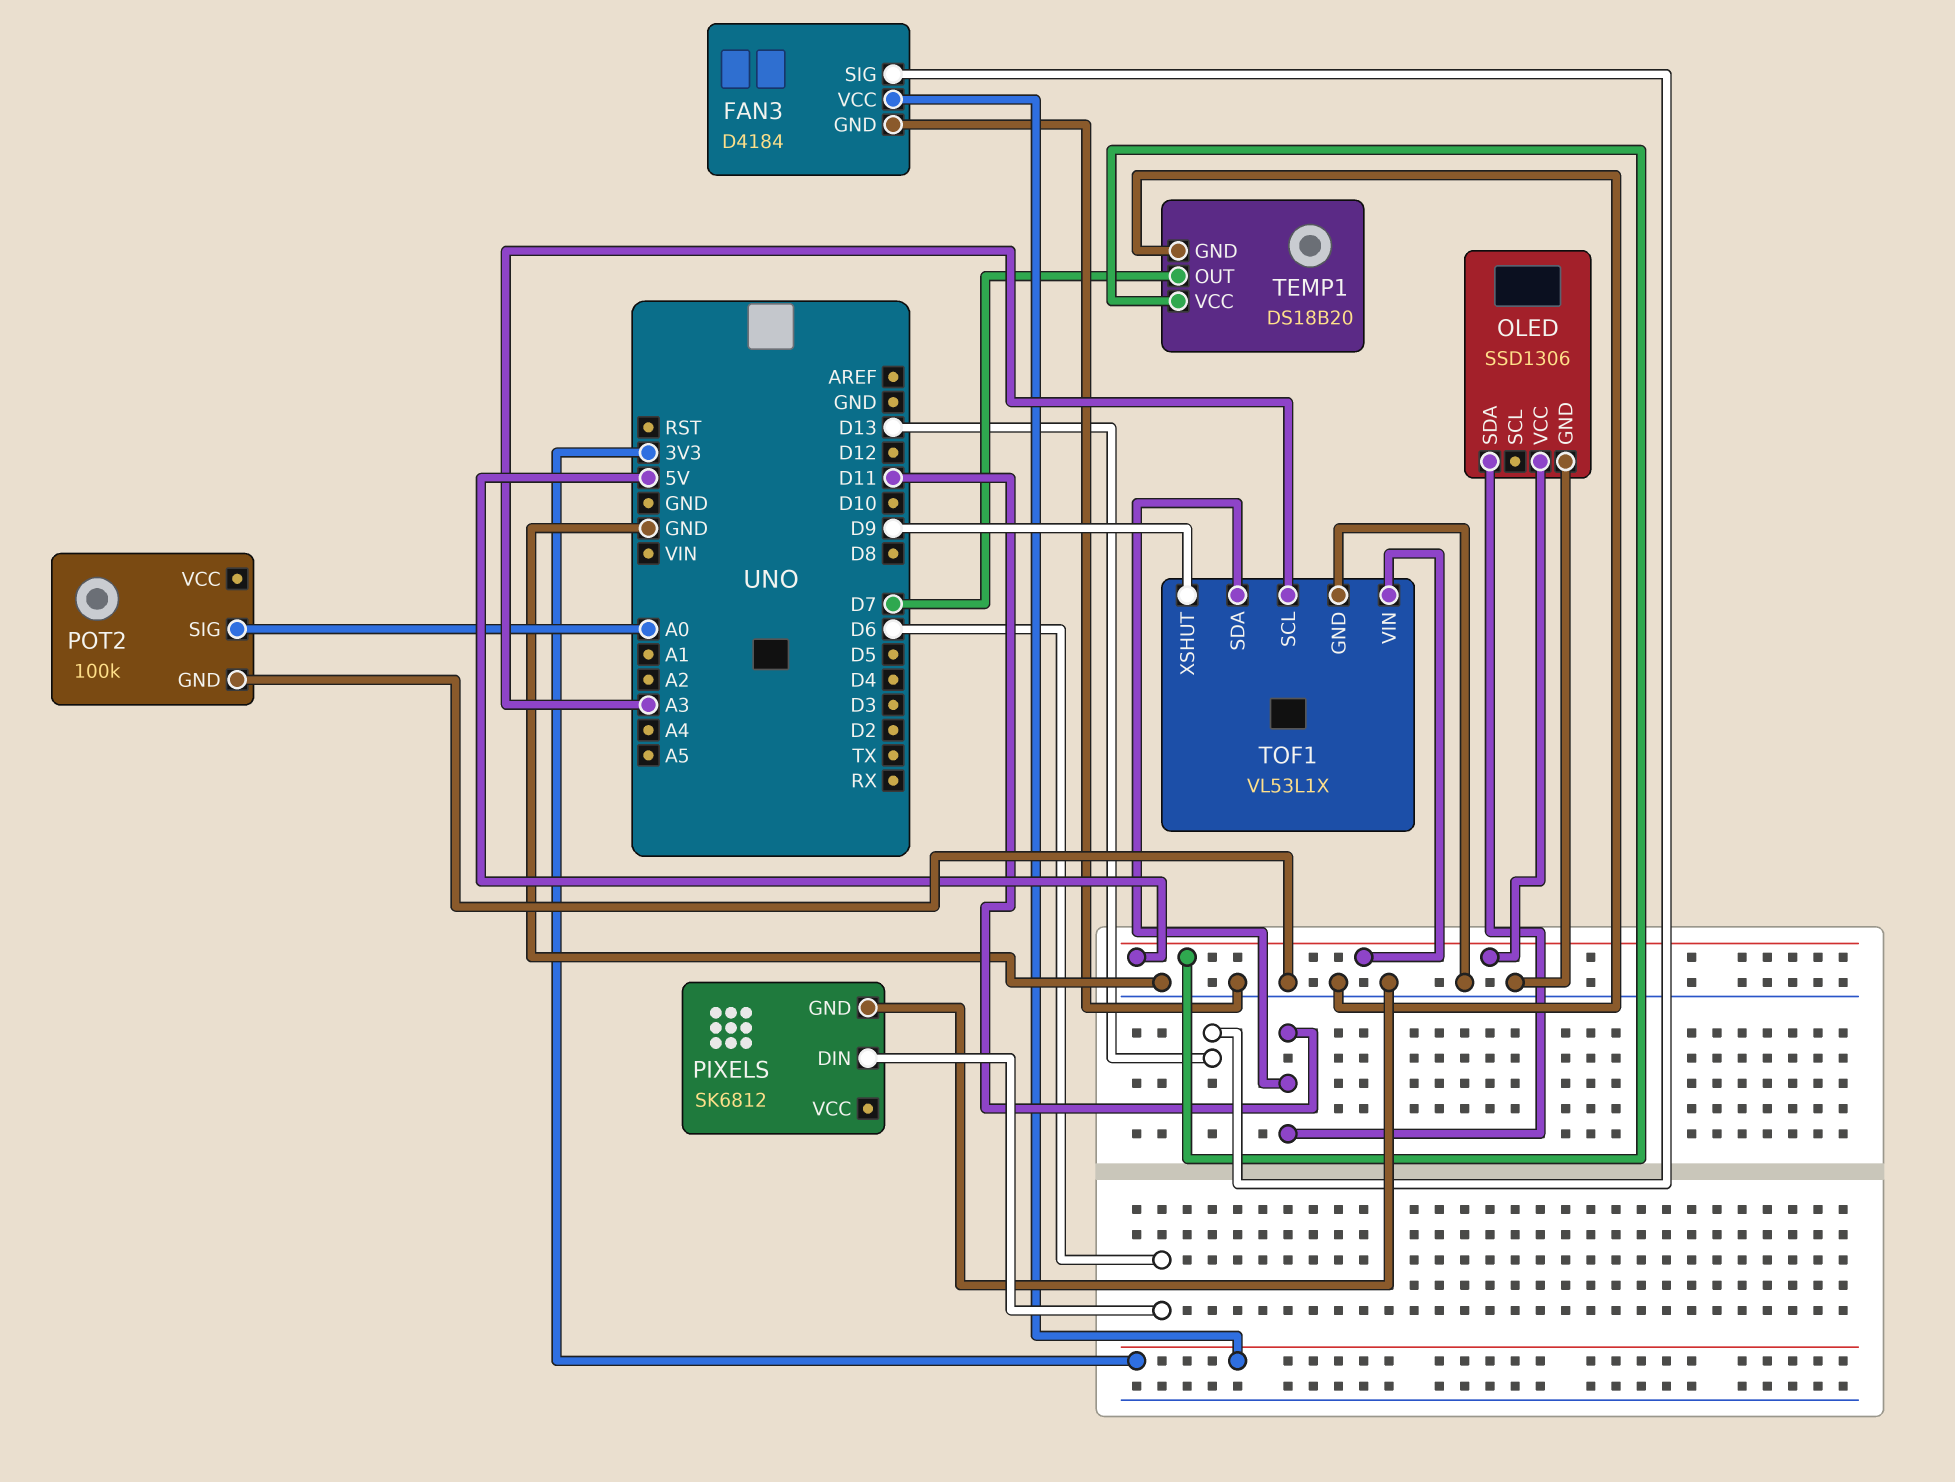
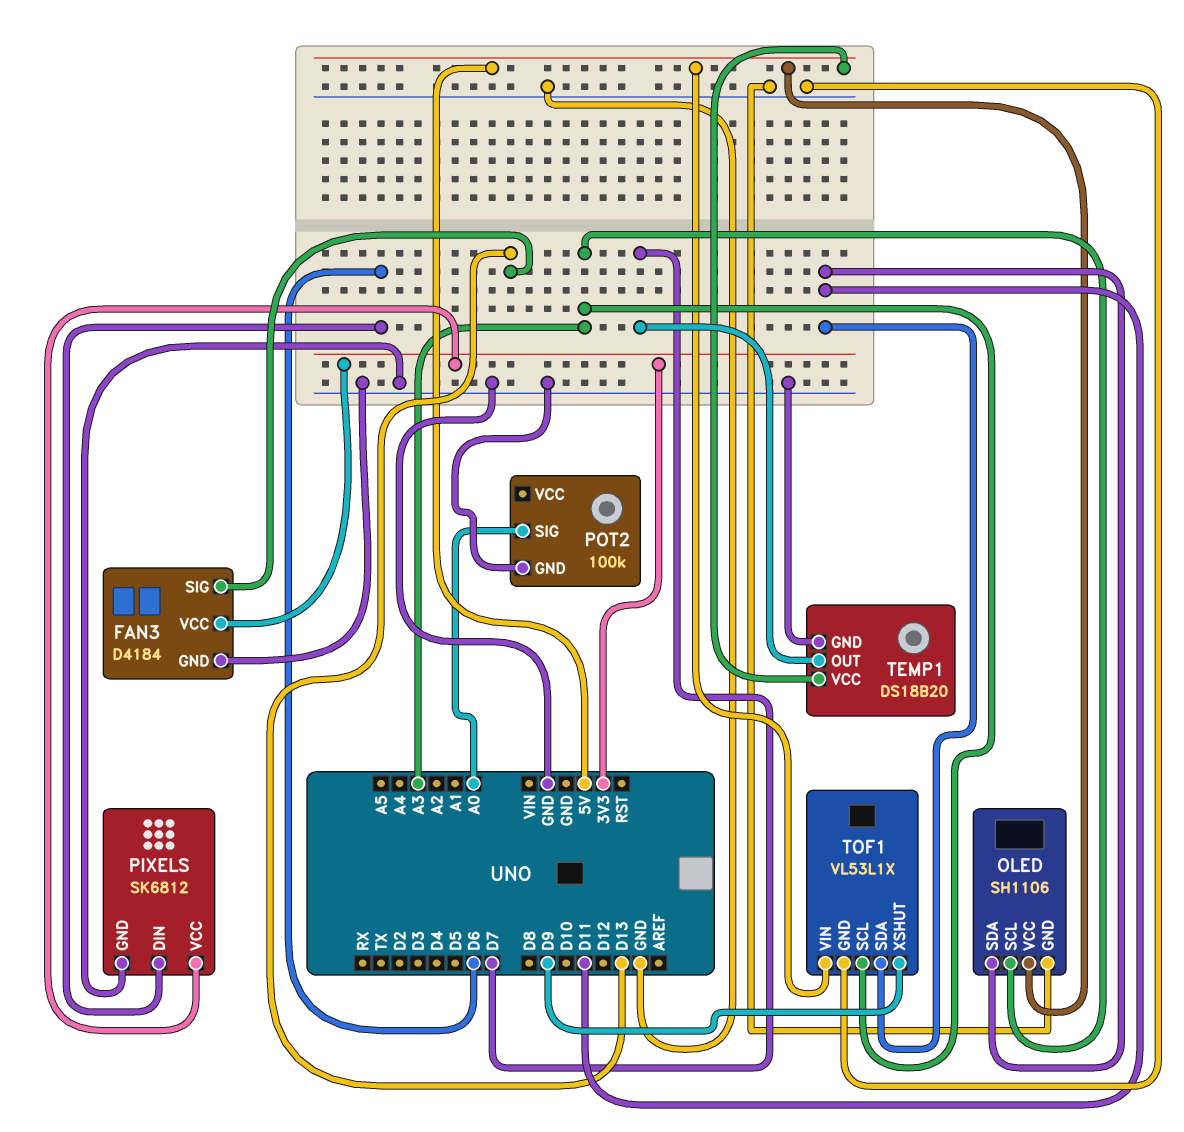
OLED: SSD1306 -> SH1106
OLED pin SCL: none -> A3
PIXELS pin VCC: none -> 3V3

